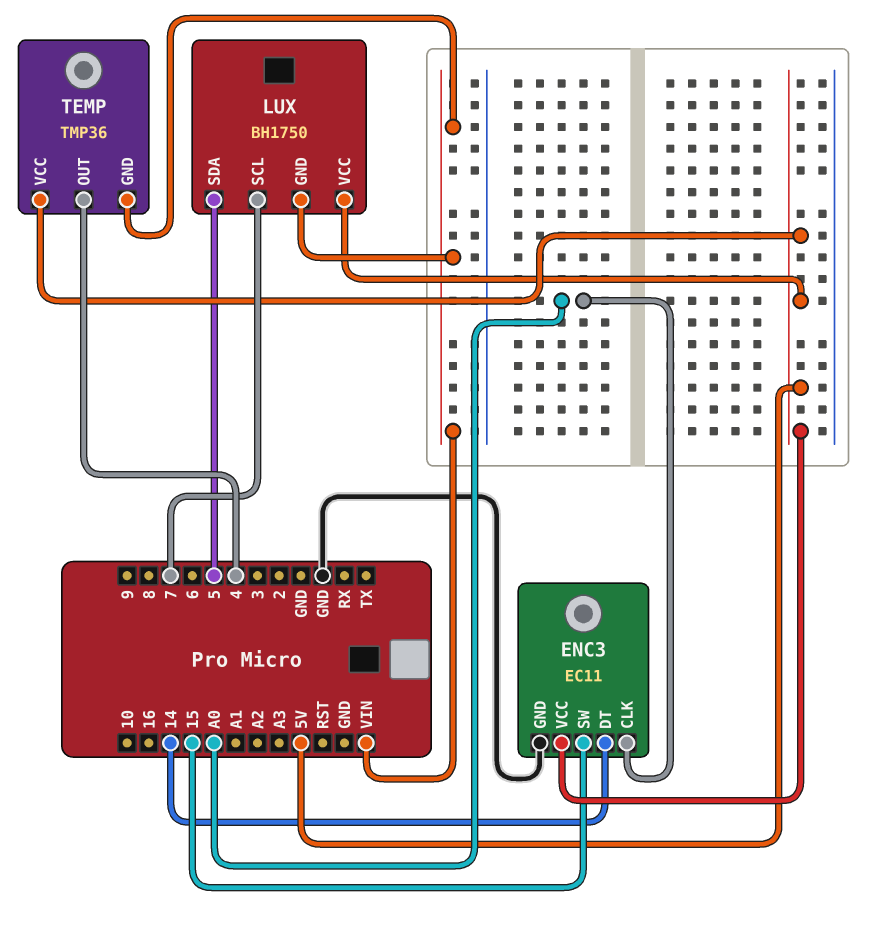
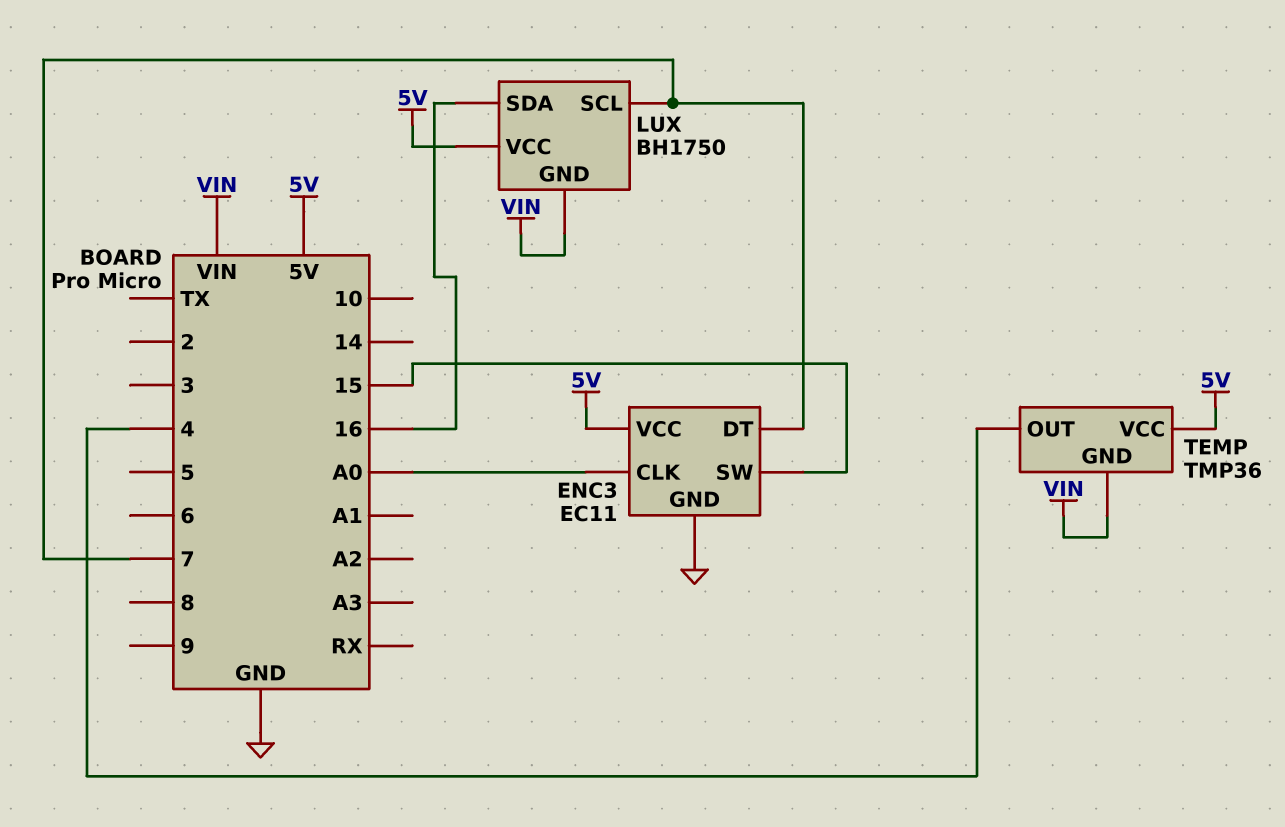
ENC3 pin DT: 14 -> 7
LUX pin SDA: 5 -> 16

